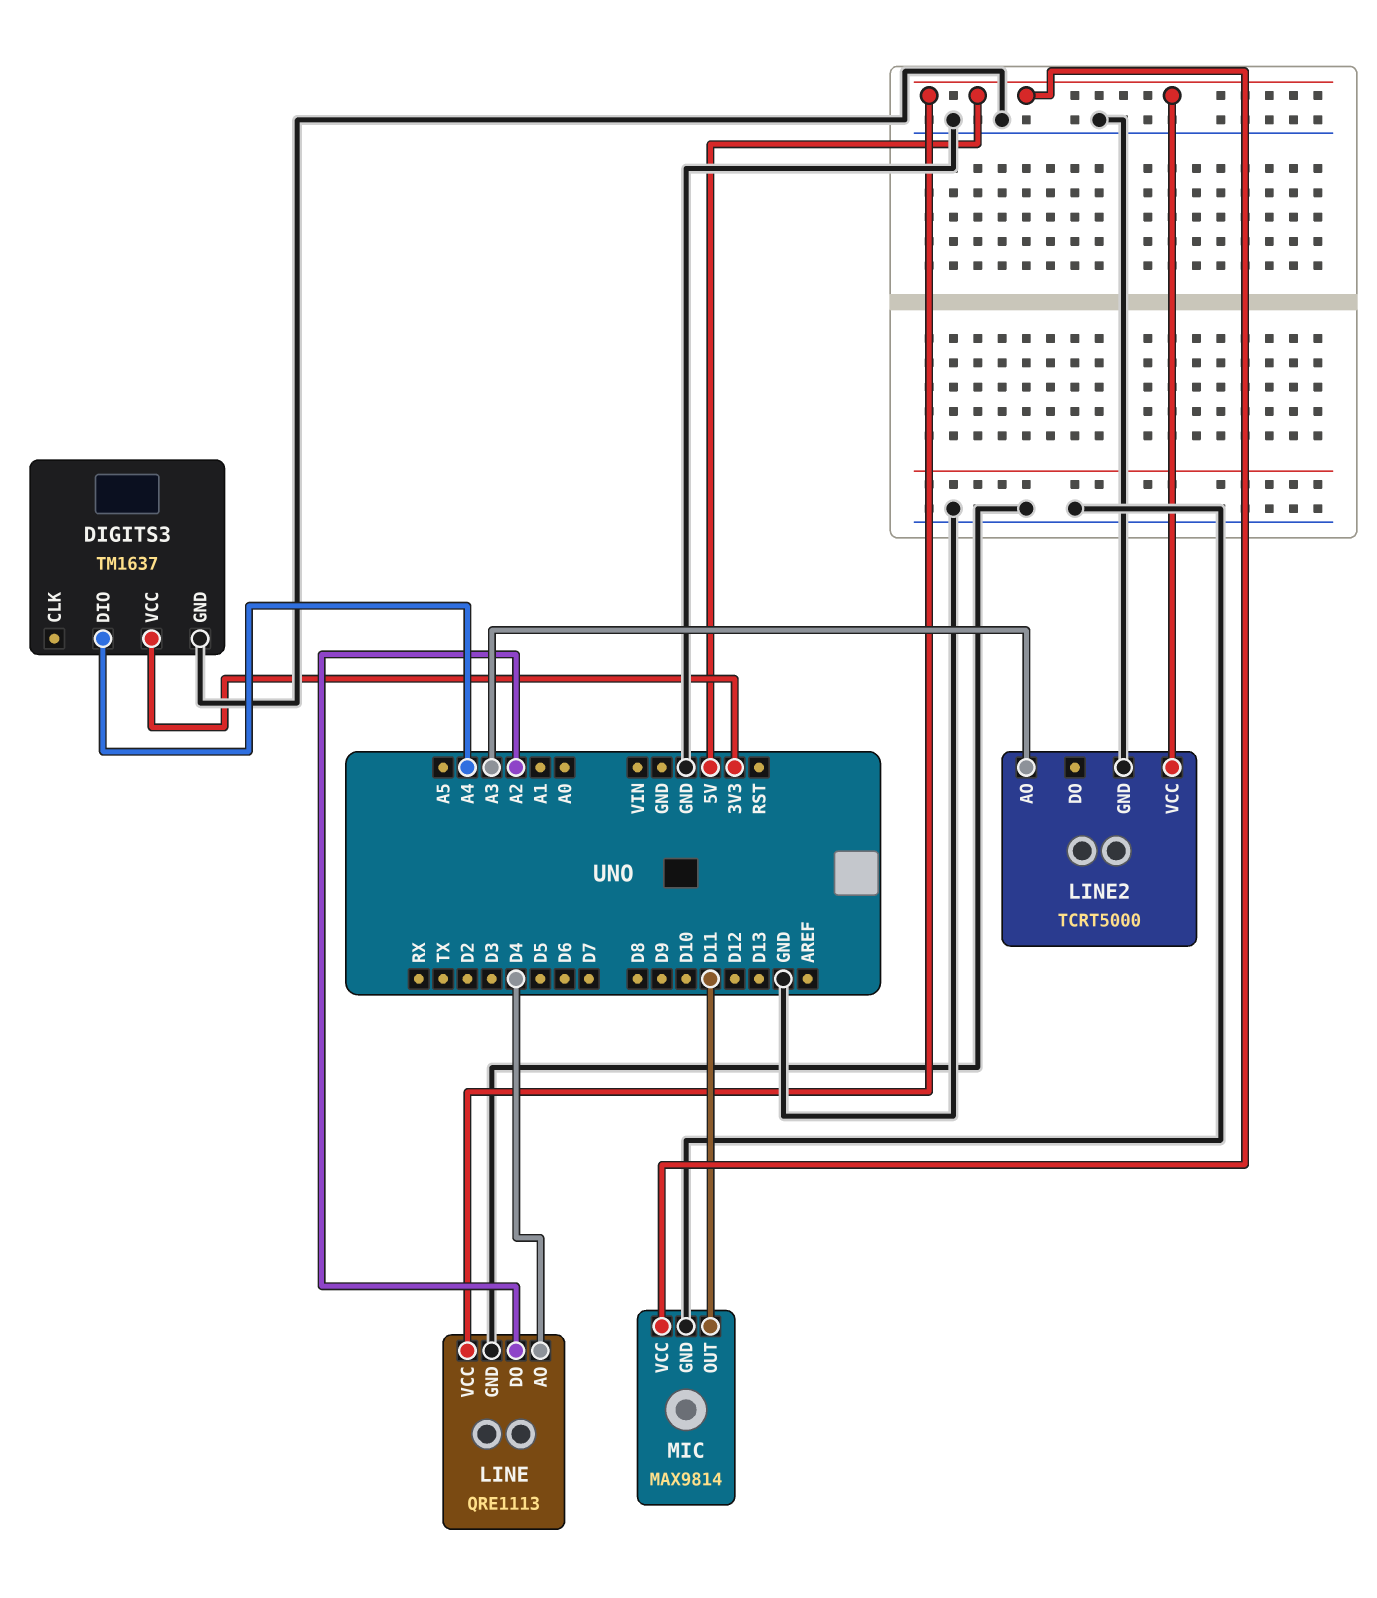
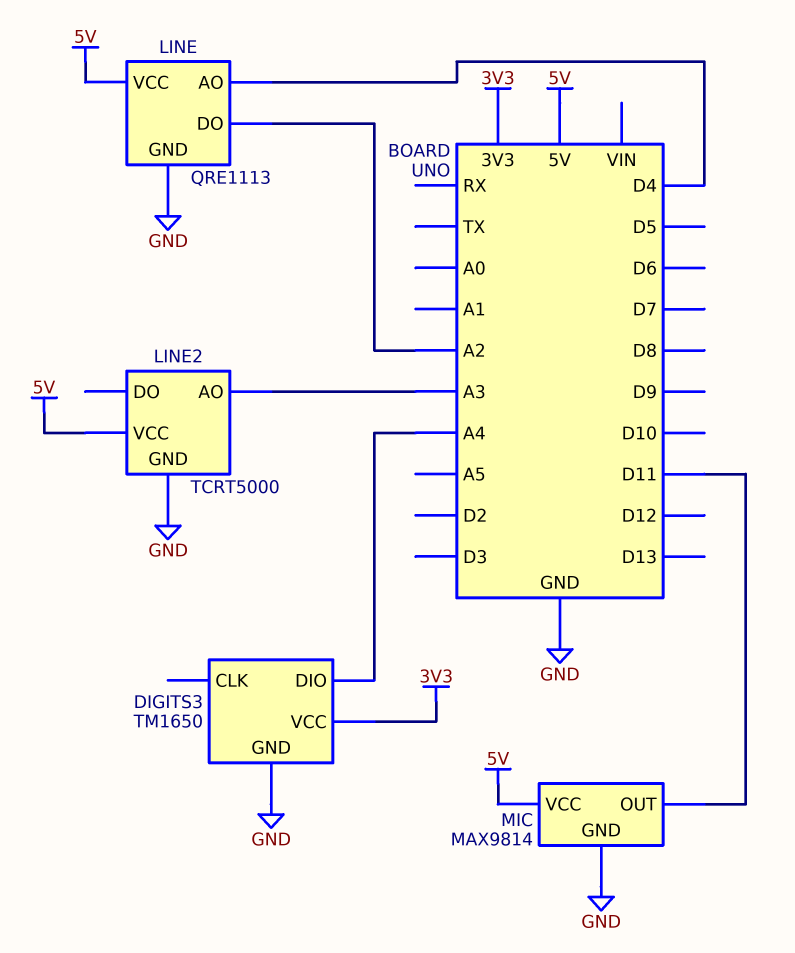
DIGITS3: TM1637 -> TM1650

